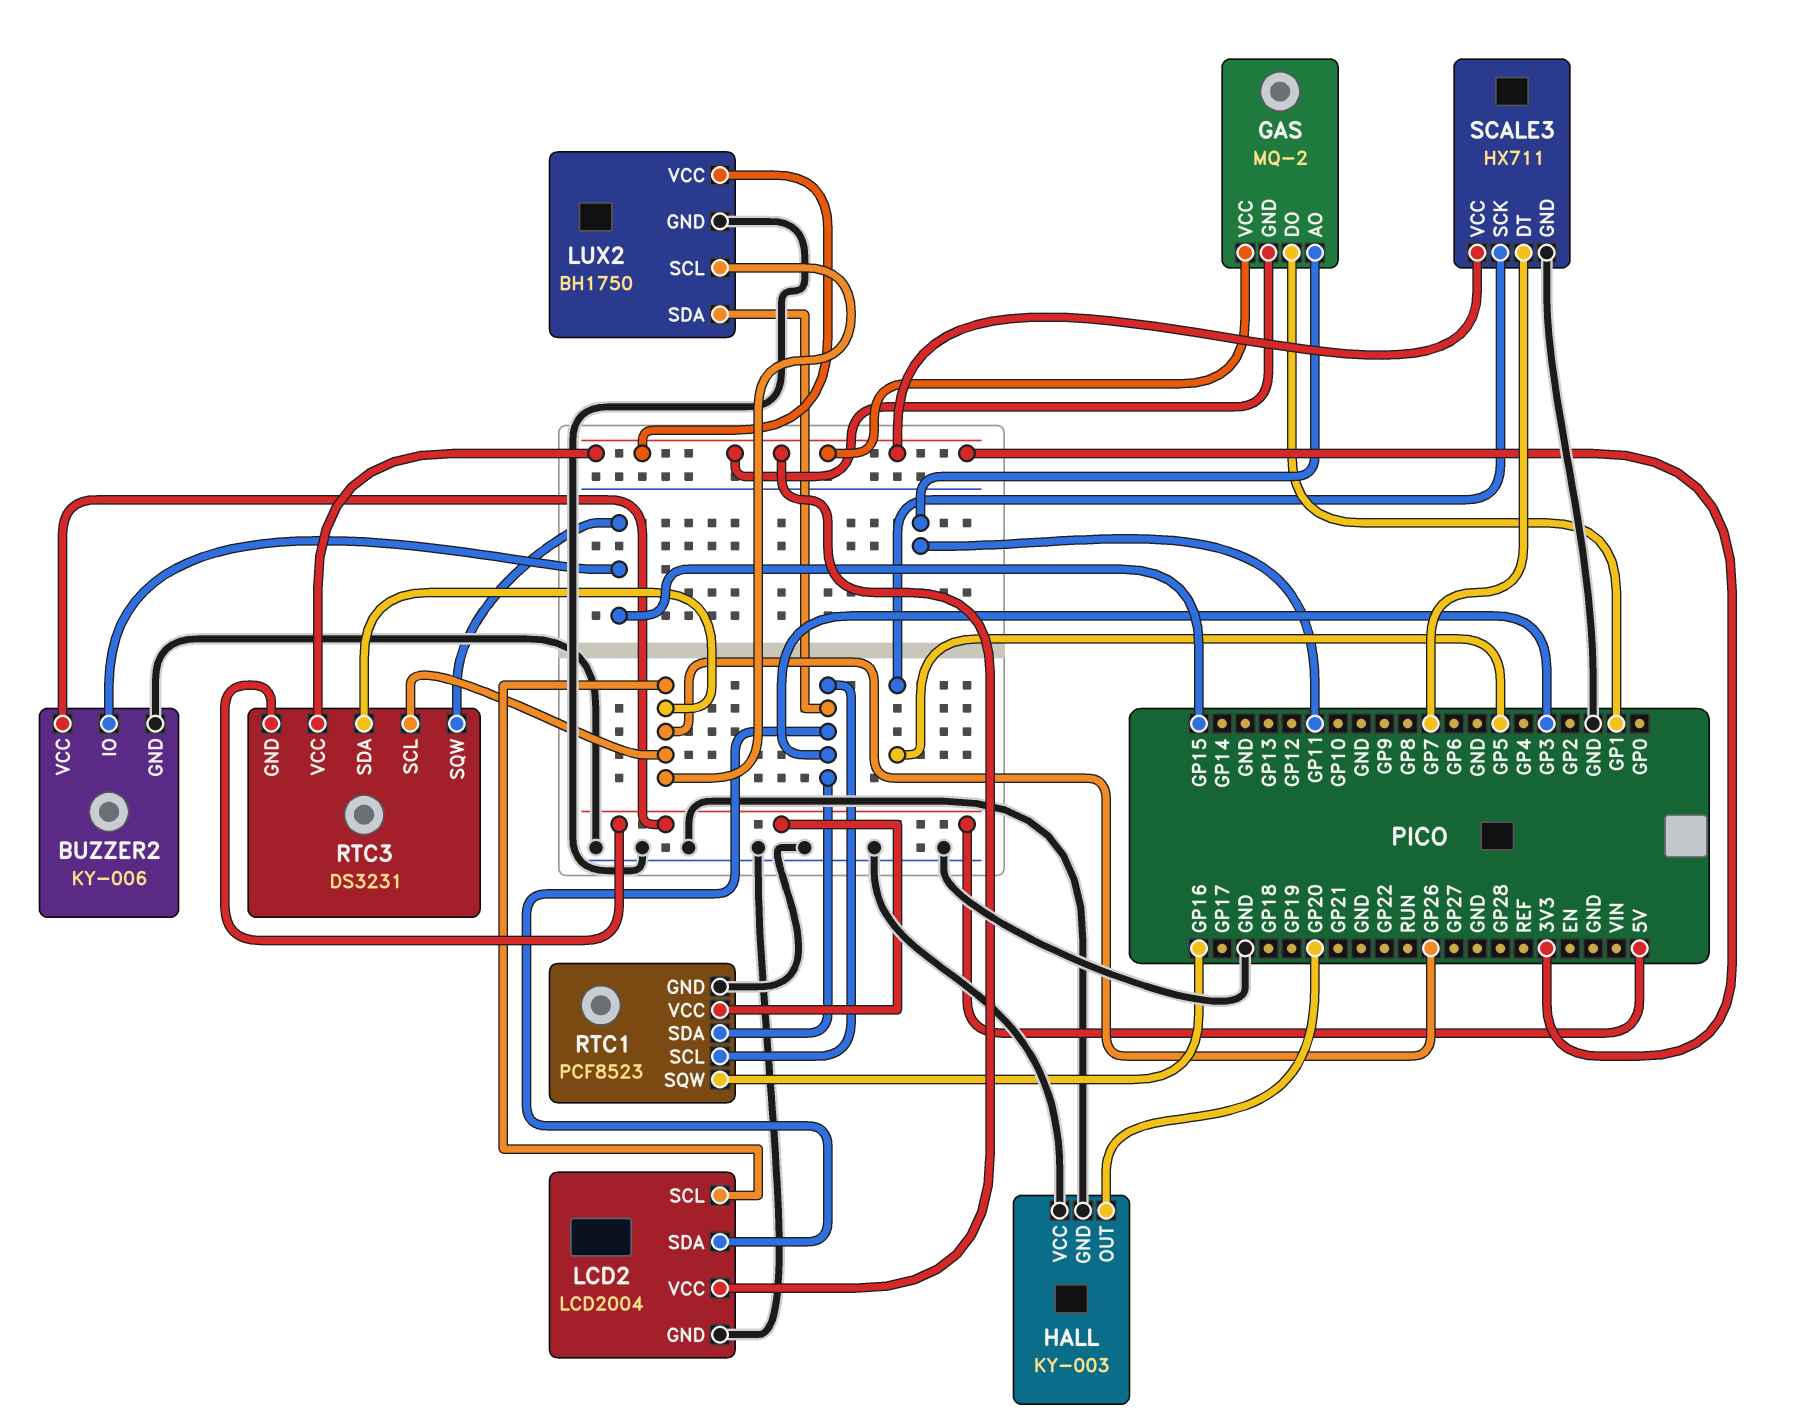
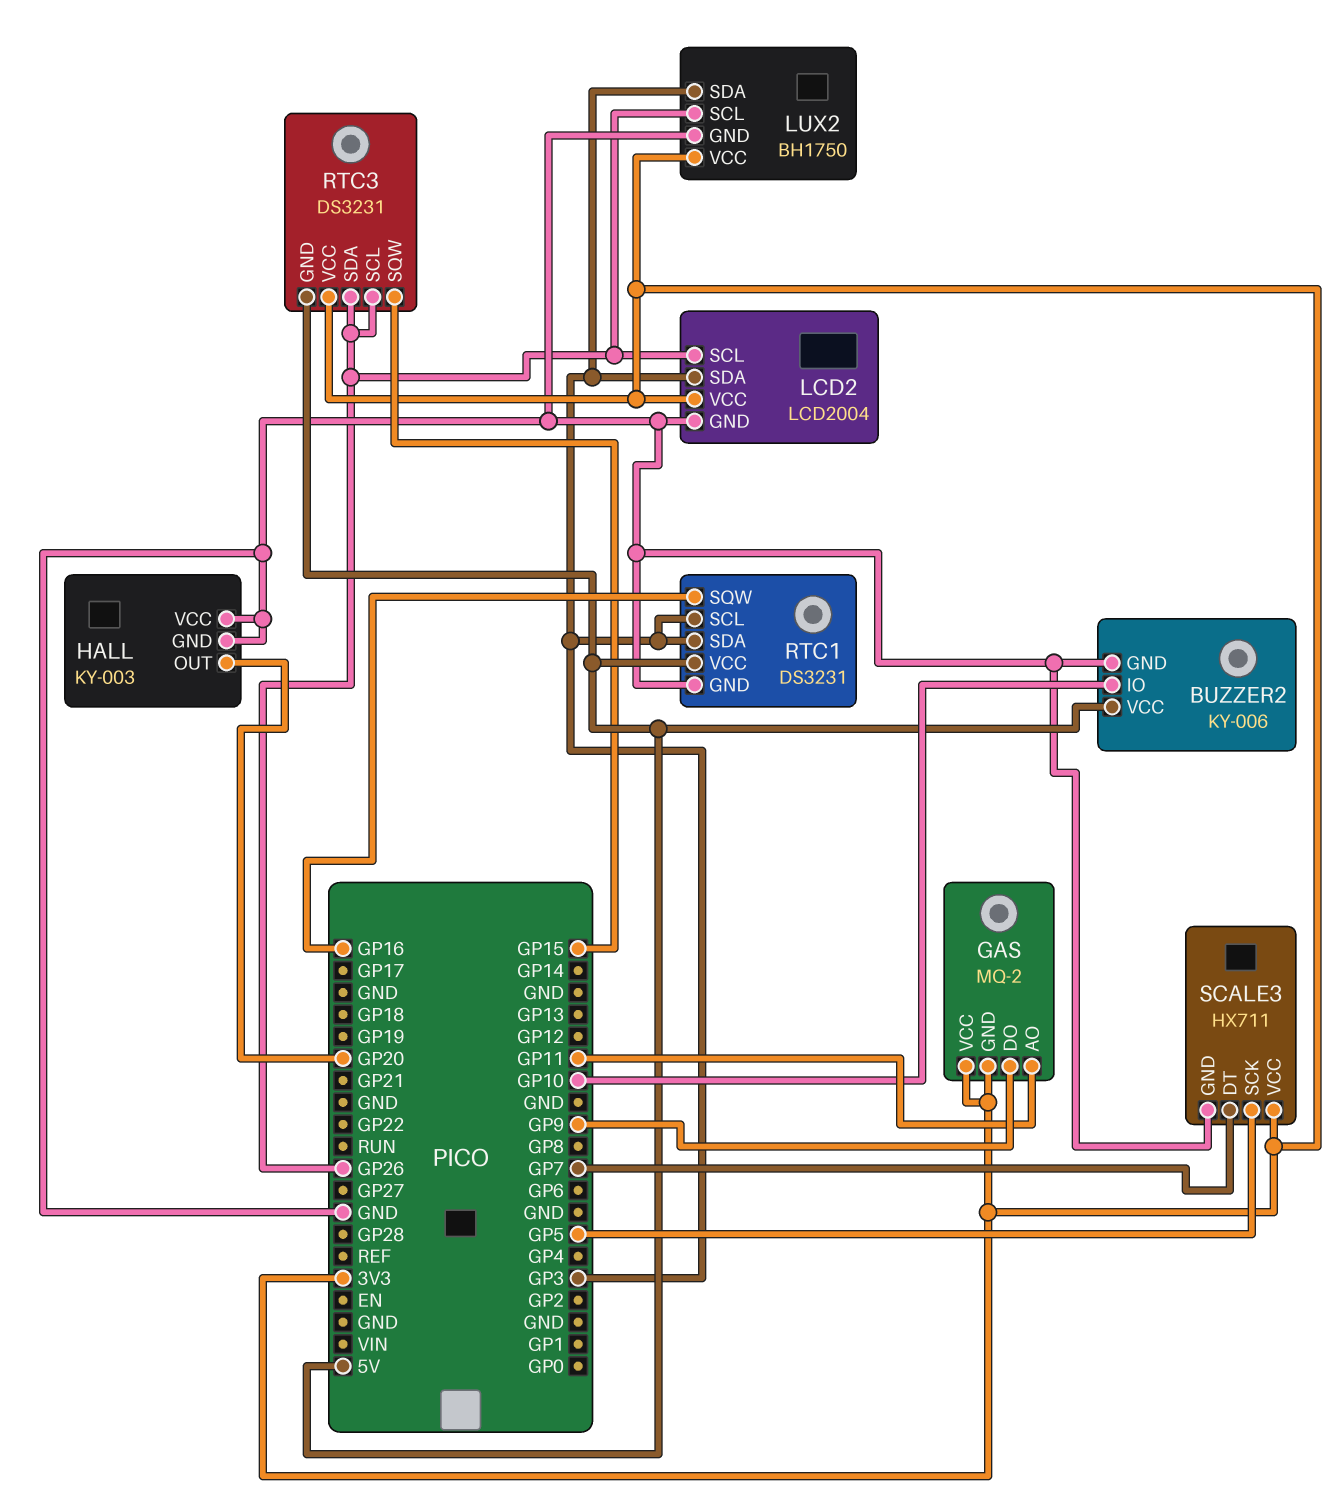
BUZZER2 pin IO: GP15 -> GP10
GAS pin DO: GP1 -> GP9
RTC1: PCF8523 -> DS3231

